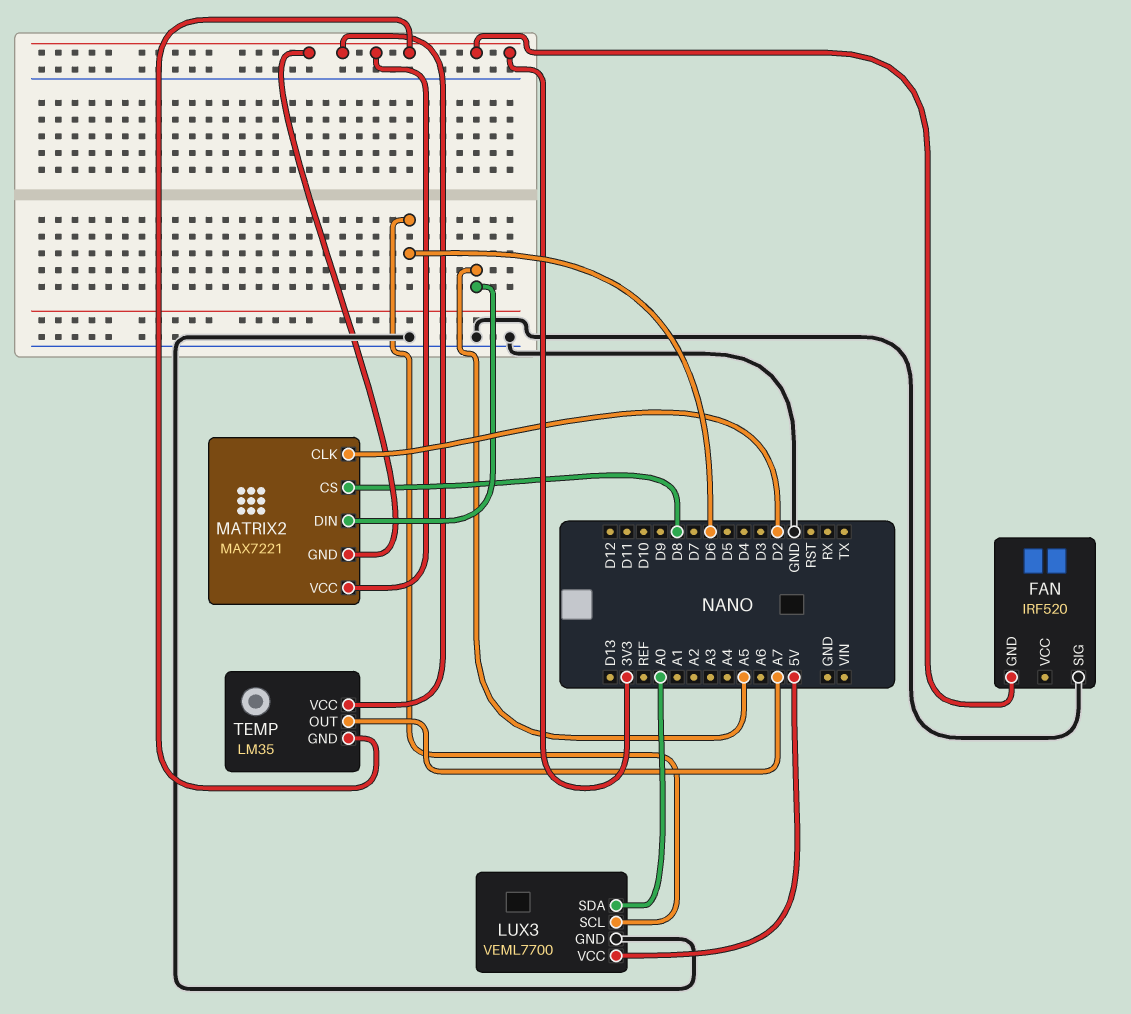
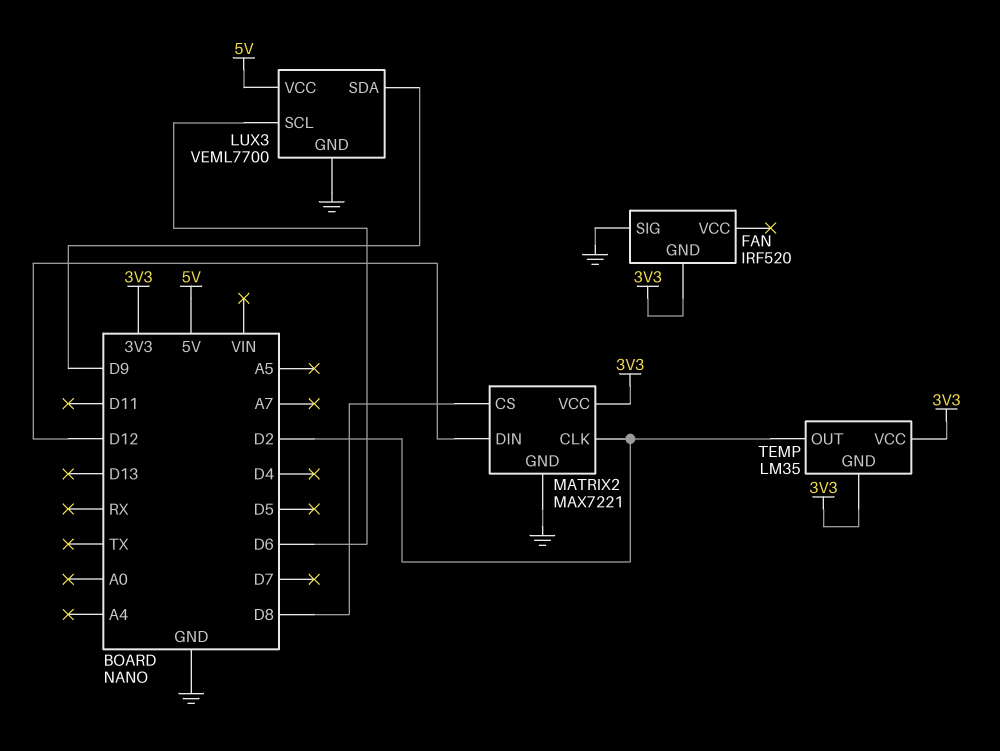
LUX3 pin SDA: A0 -> D9
MATRIX2 pin DIN: A5 -> D12
MATRIX2 pin GND: 3V3 -> GND
TEMP pin OUT: A7 -> D2

